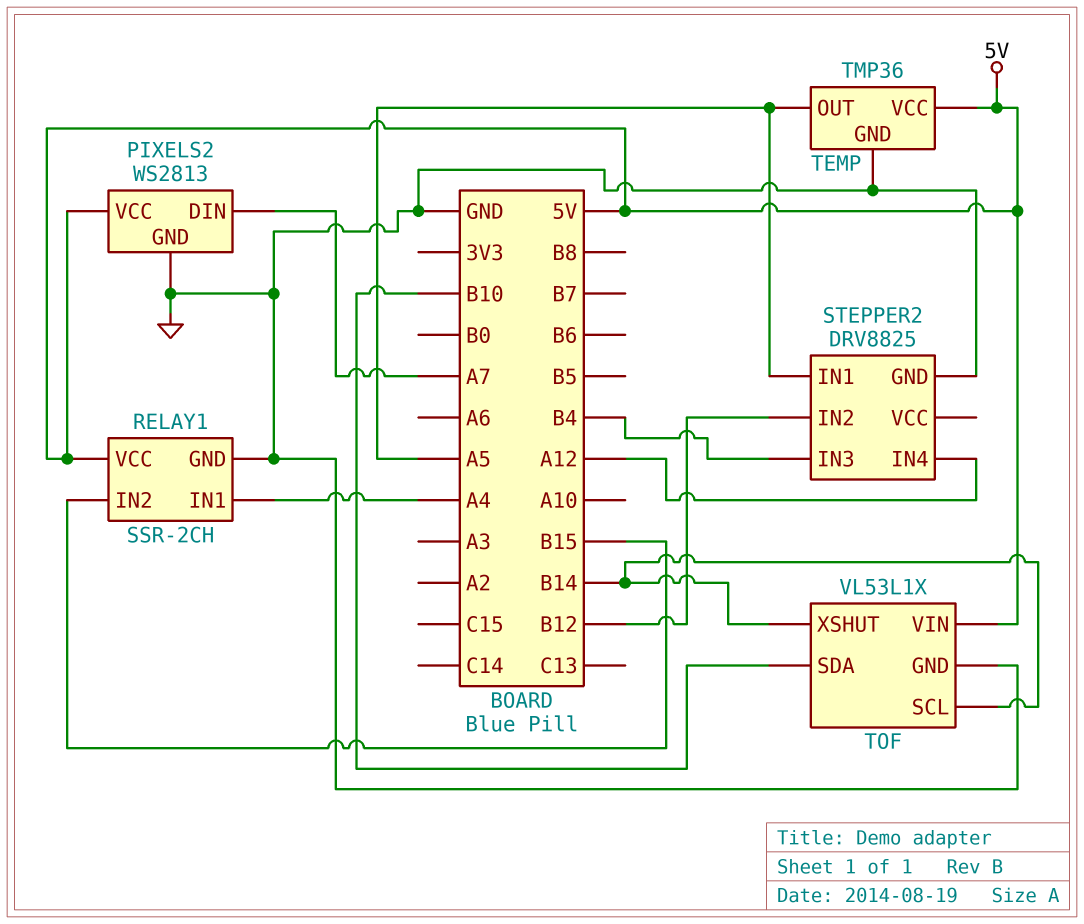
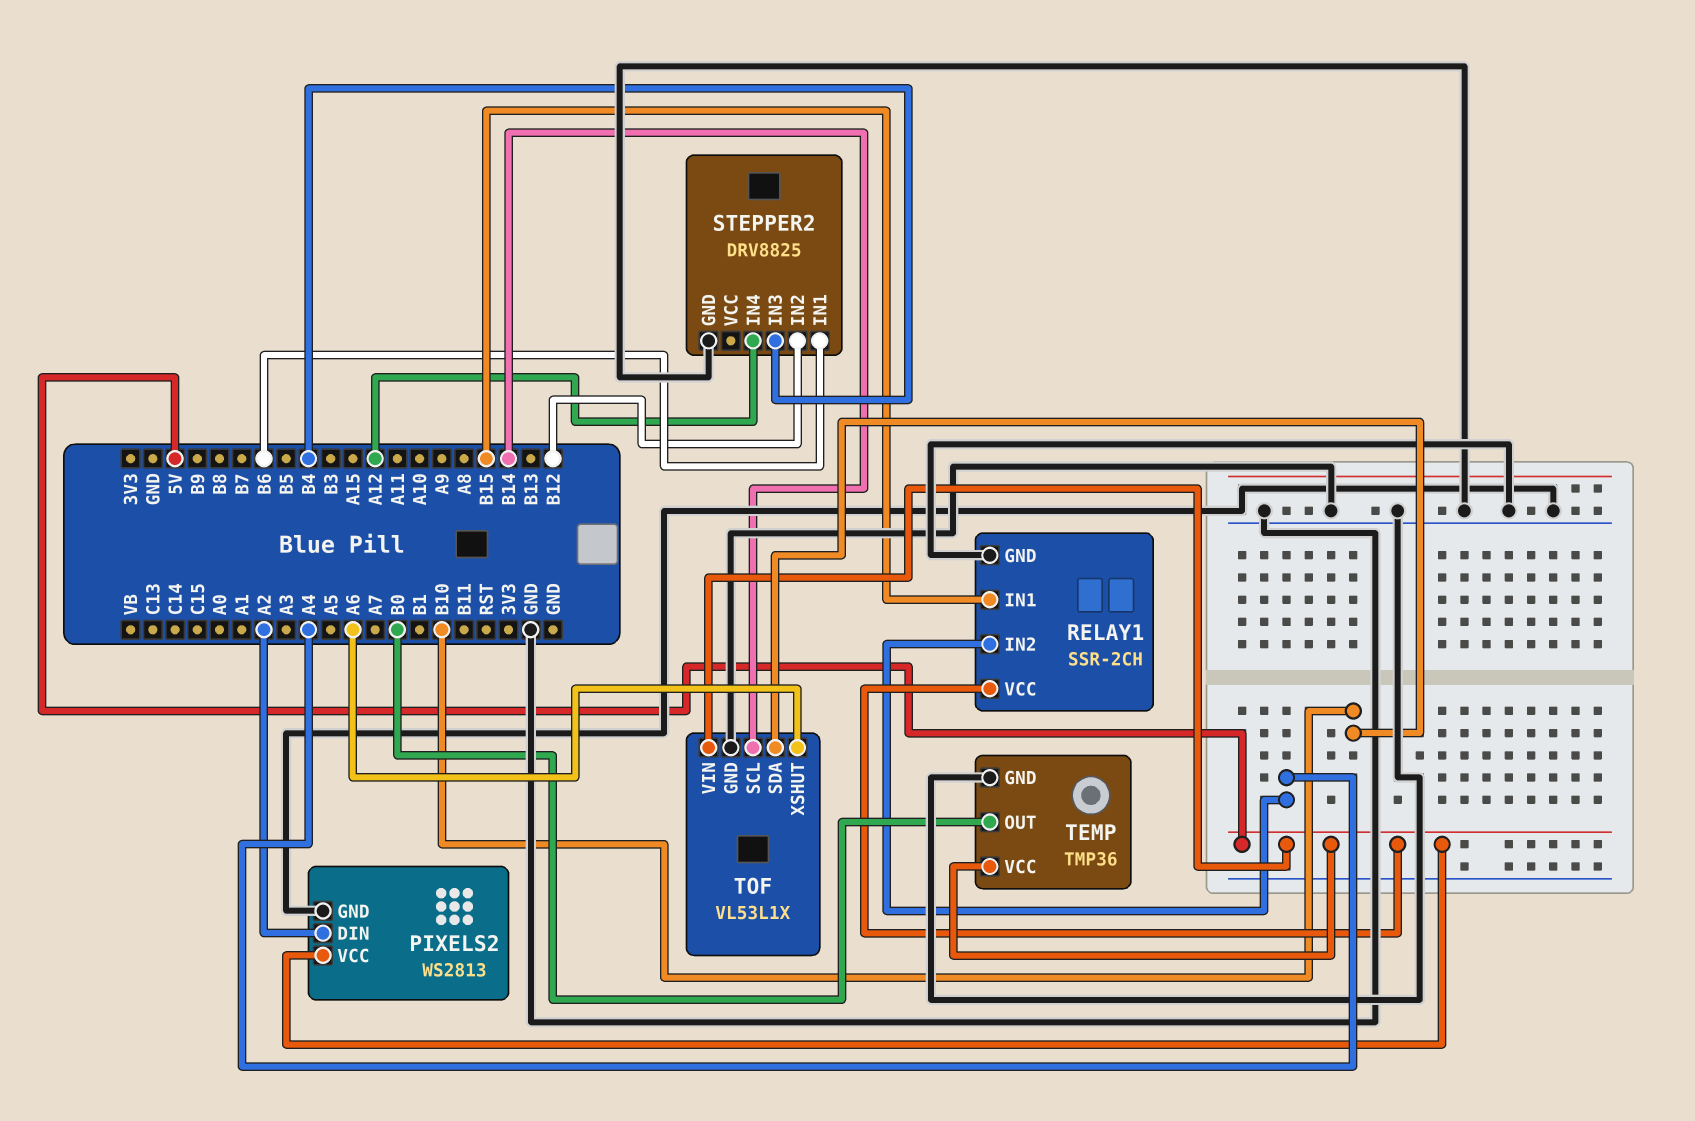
PIXELS2 pin DIN: A7 -> A2
RELAY1 pin IN1: A4 -> B15
RELAY1 pin IN2: B15 -> A4
STEPPER2 pin IN1: A5 -> B6
TEMP pin OUT: A5 -> B0
TOF pin XSHUT: B14 -> A6

